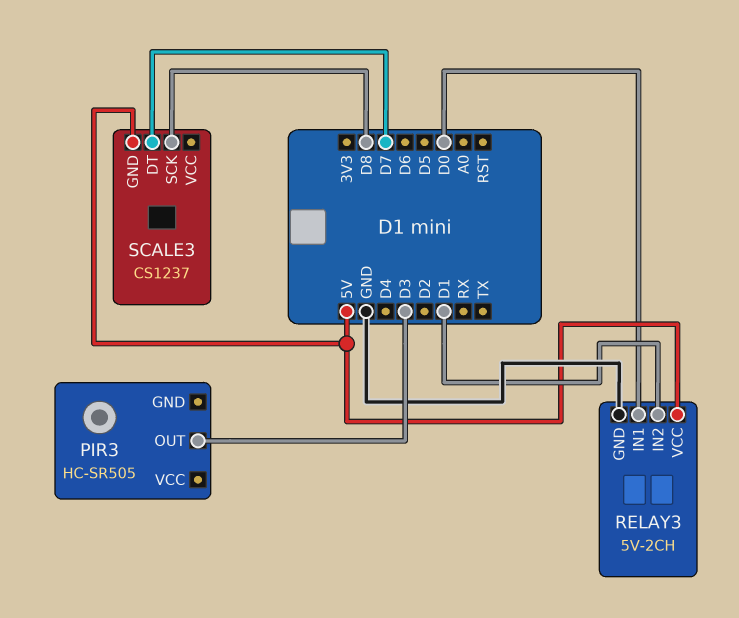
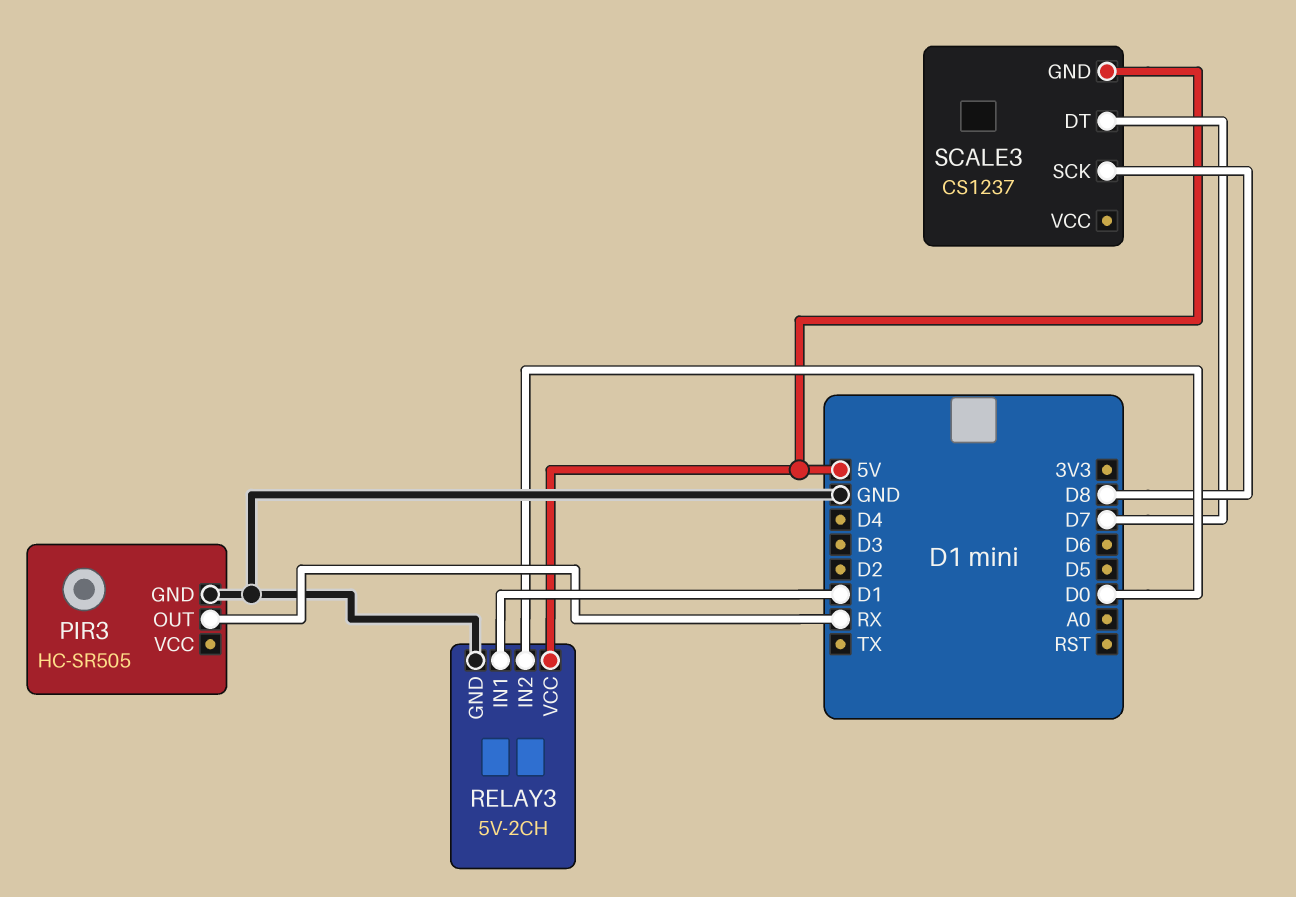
PIR3 pin GND: none -> GND
PIR3 pin OUT: D3 -> RX
RELAY3 pin IN1: D0 -> D1
RELAY3 pin IN2: D1 -> D0

